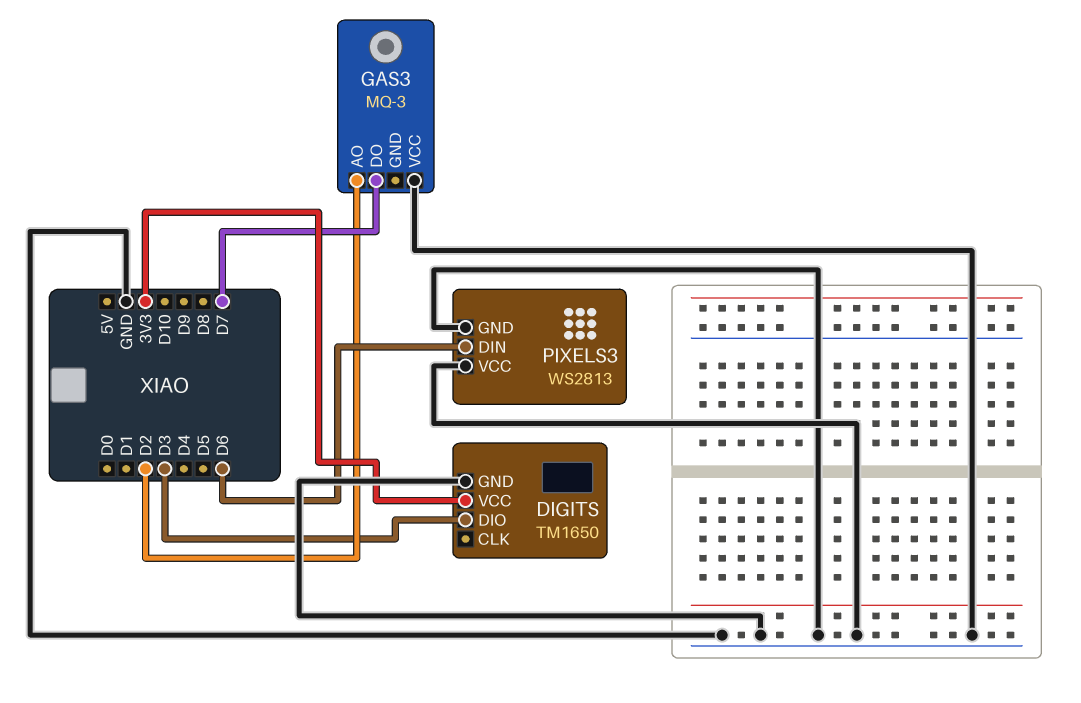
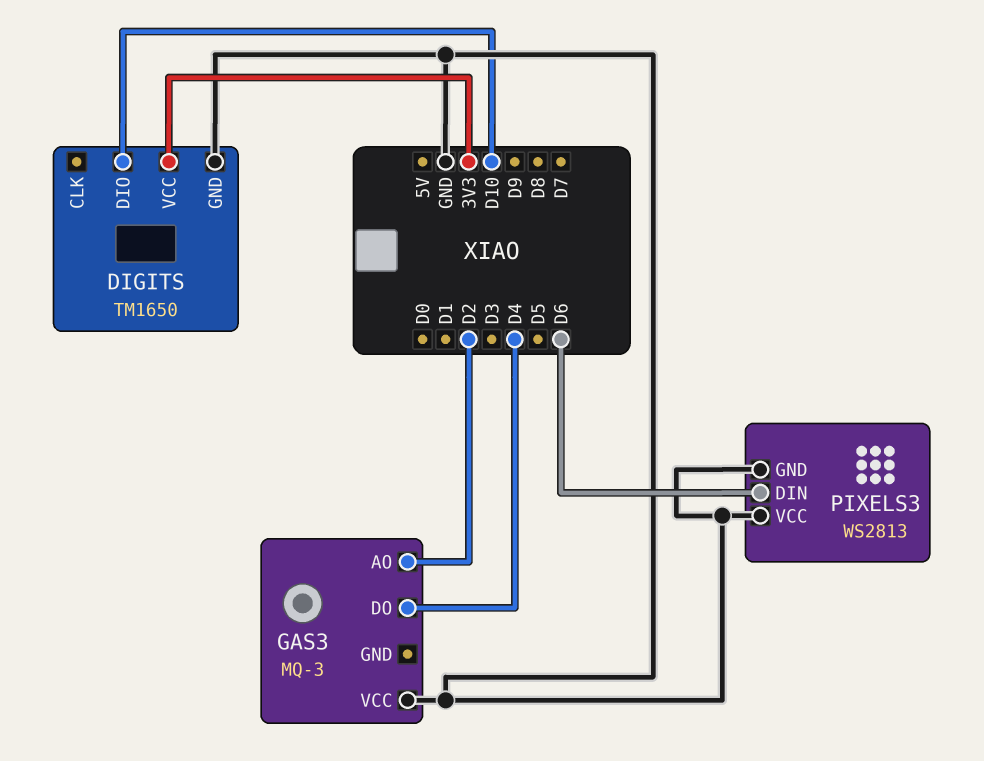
DIGITS pin DIO: D3 -> D10
GAS3 pin DO: D7 -> D4

